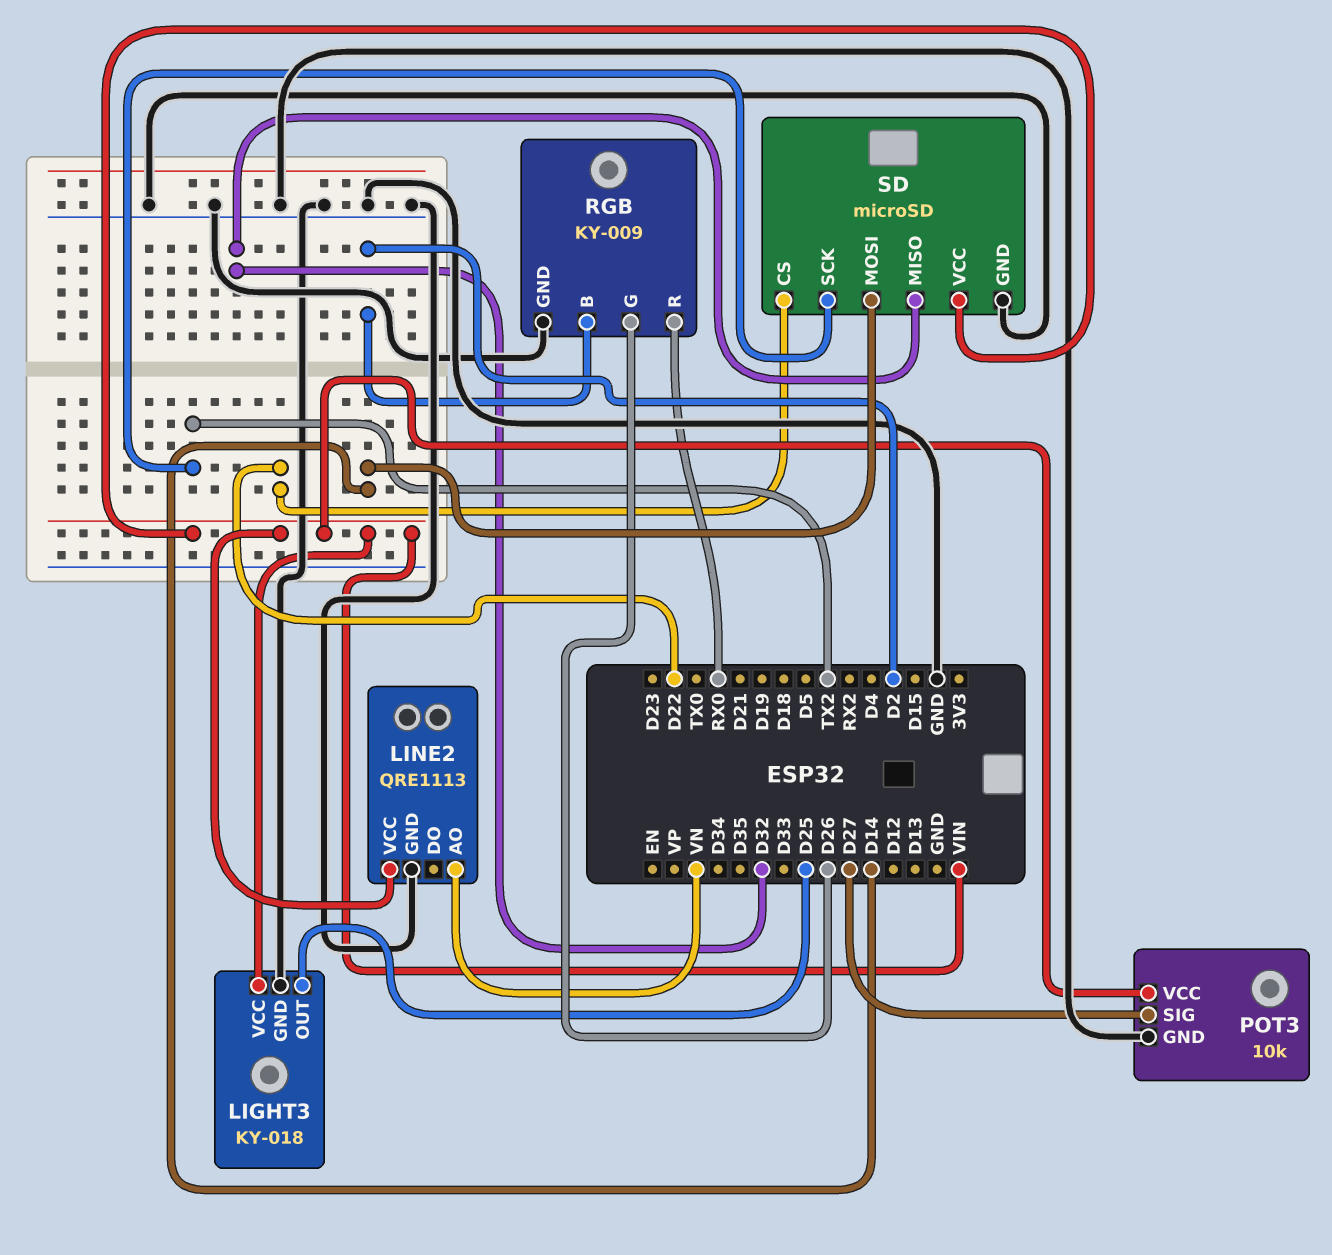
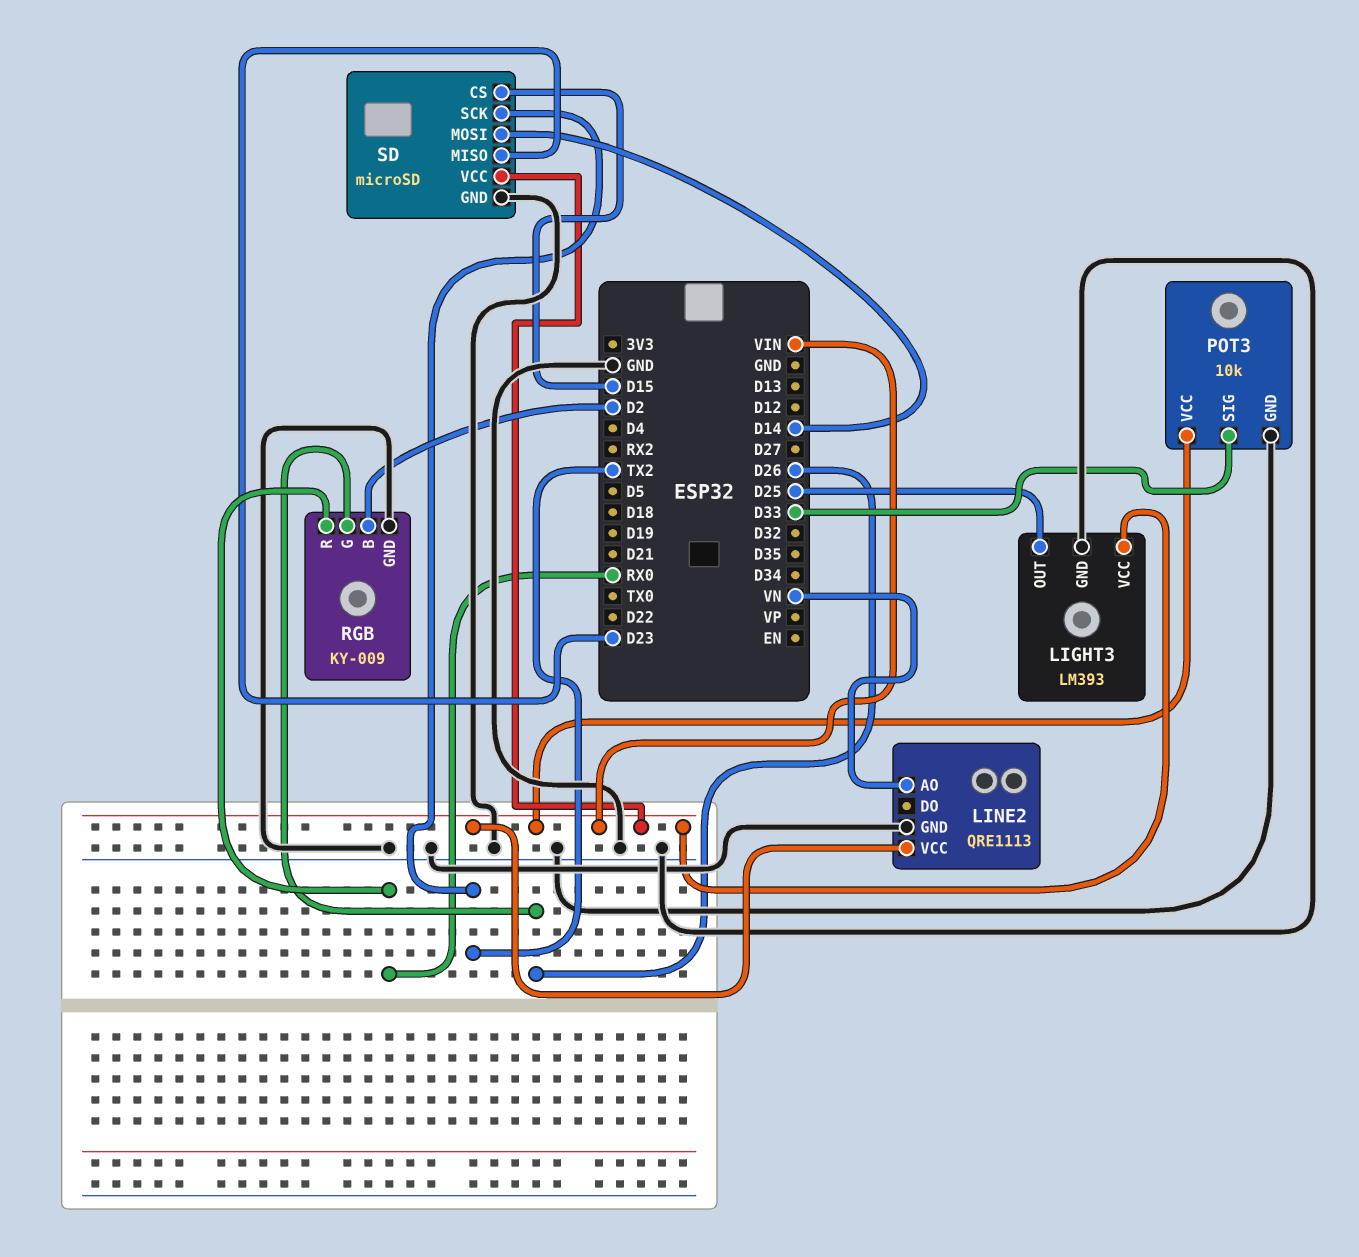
LIGHT3: KY-018 -> LM393
POT3 pin SIG: D27 -> D33
SD pin CS: D22 -> D15
SD pin MISO: D32 -> D23

